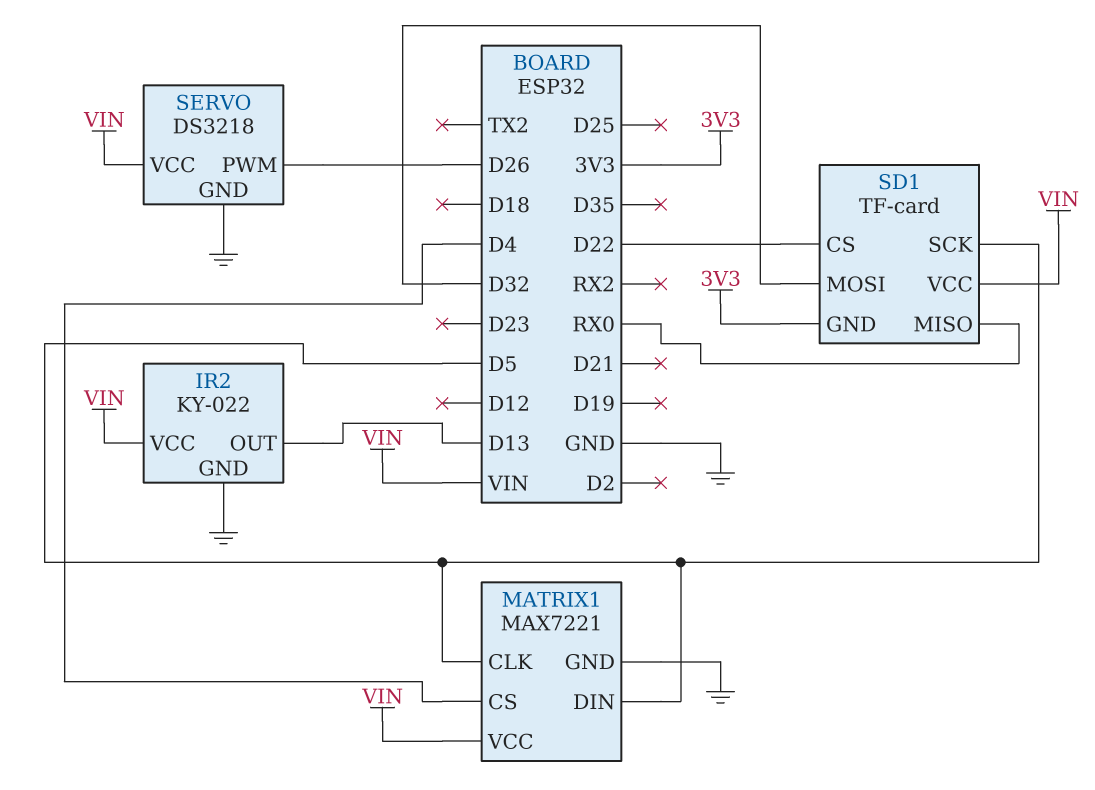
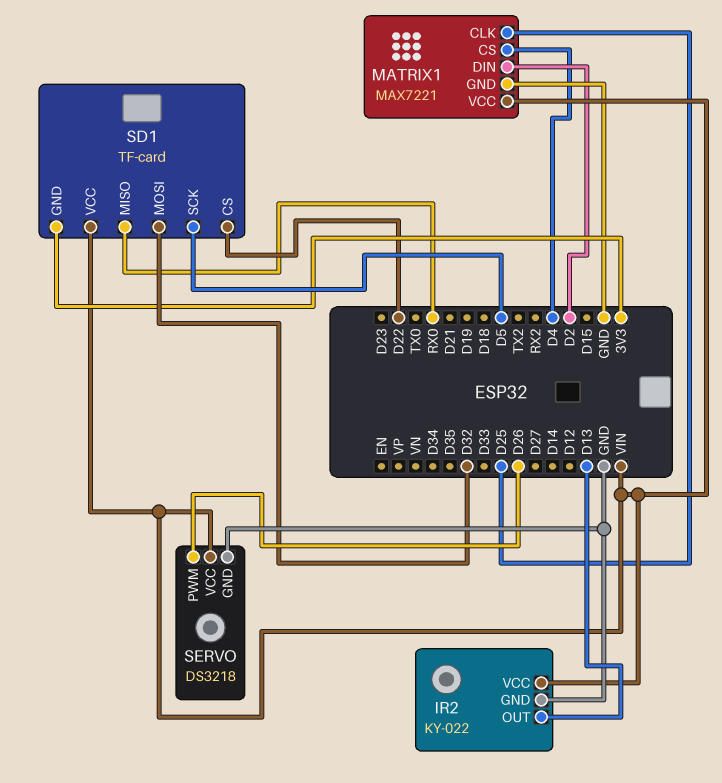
MATRIX1 pin CLK: D5 -> D25
MATRIX1 pin DIN: D5 -> D2

